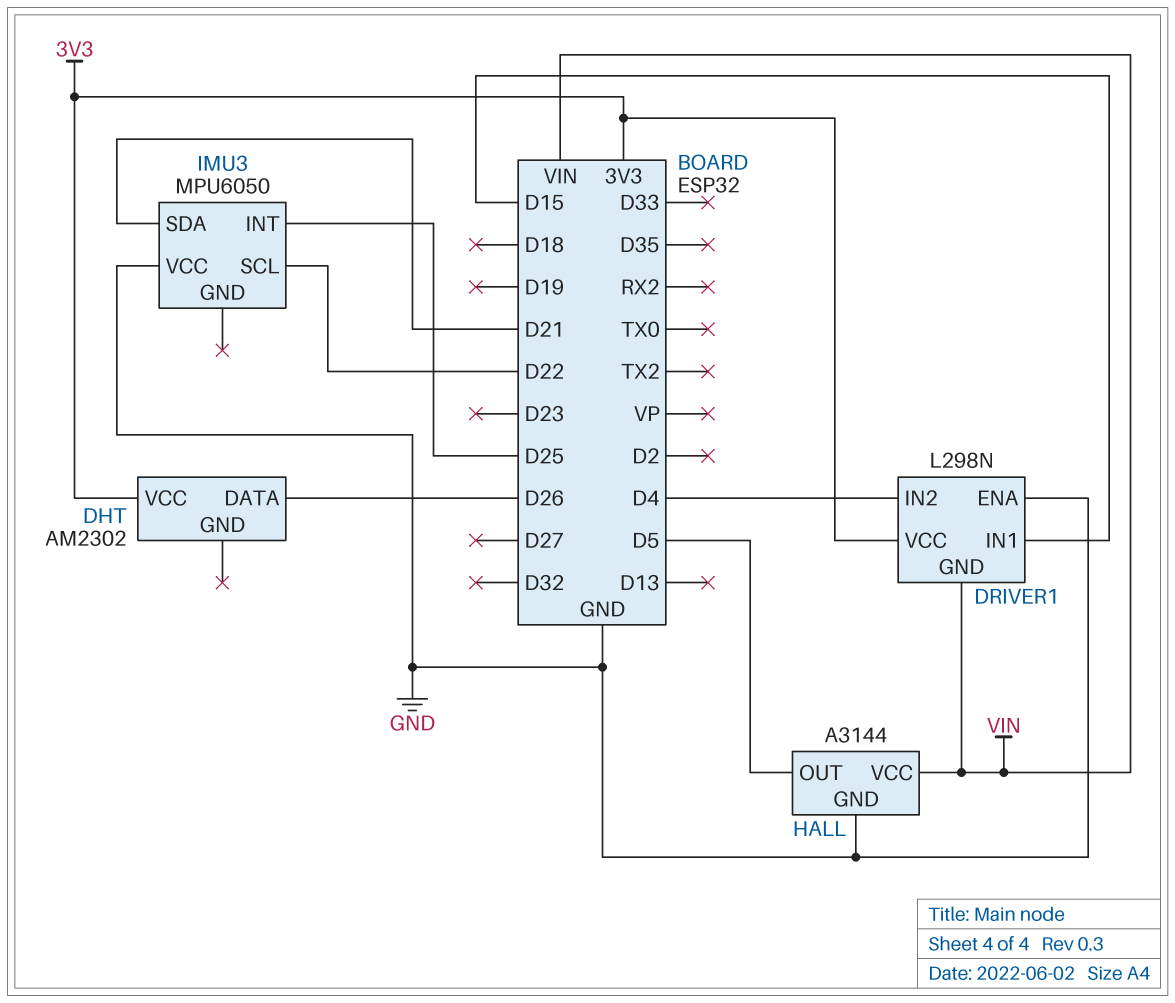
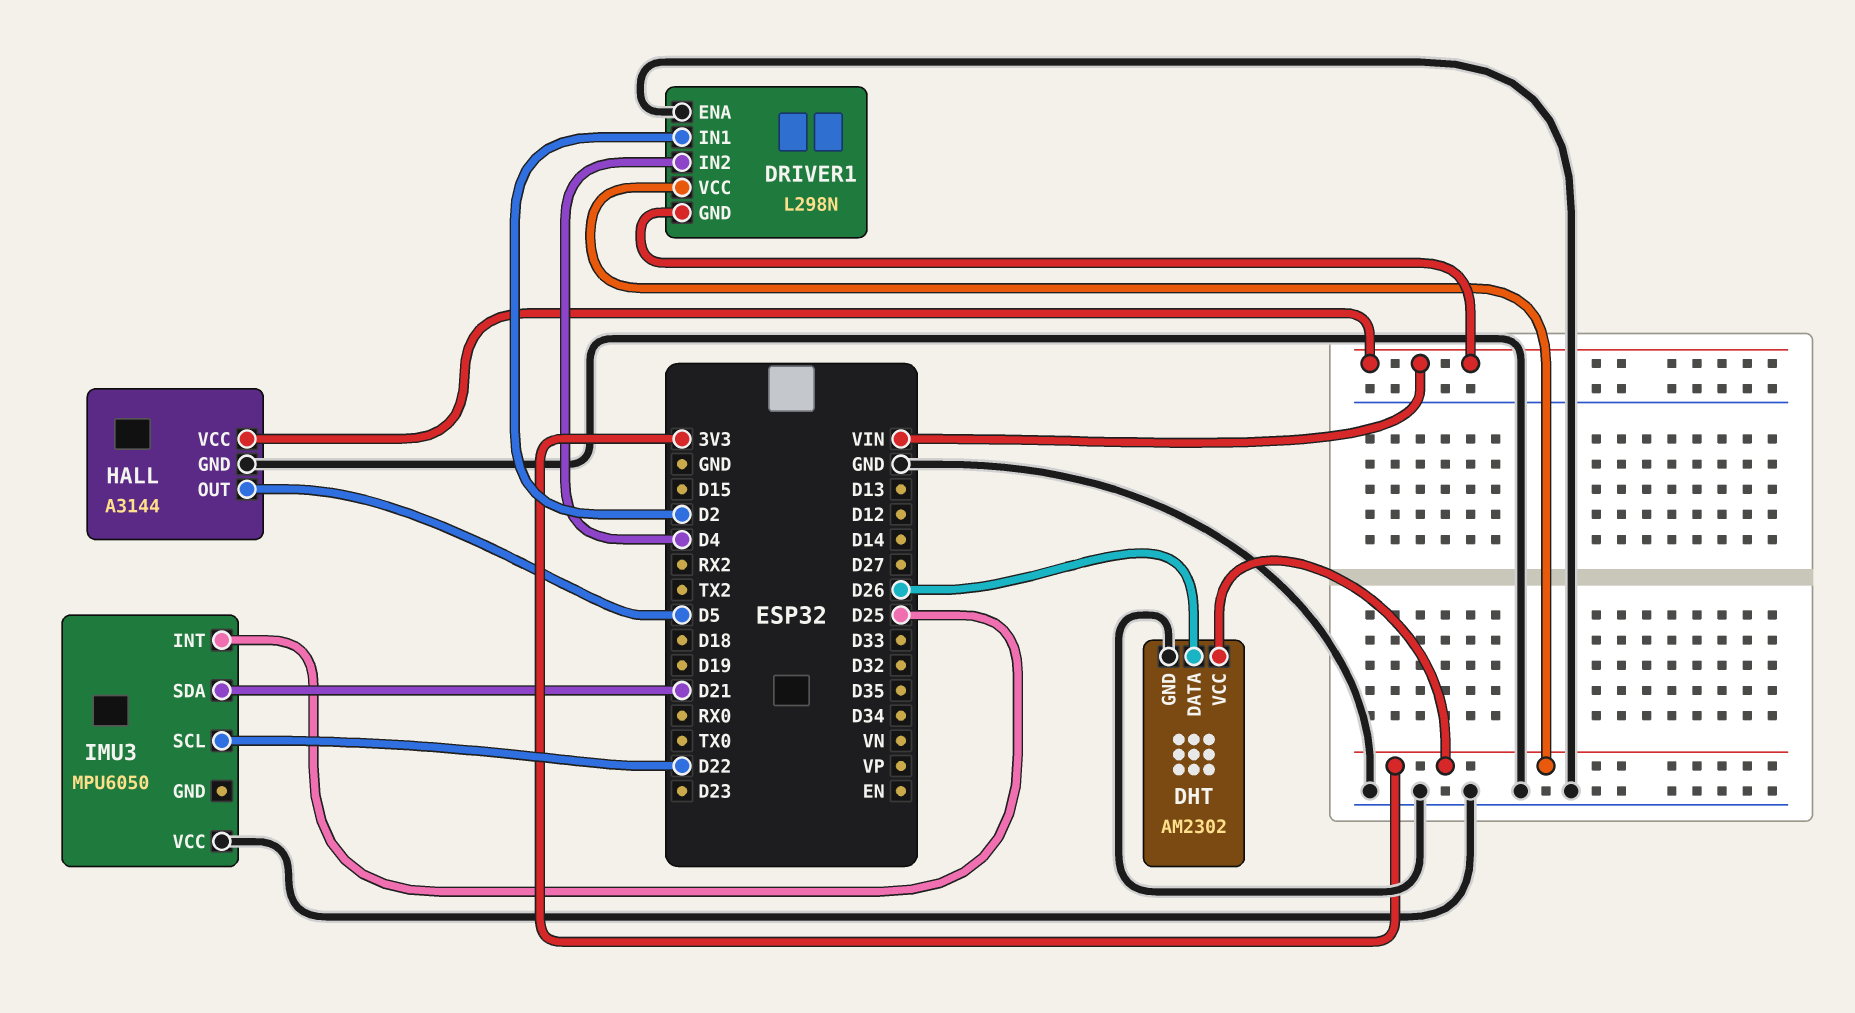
DHT pin GND: none -> GND
DRIVER1 pin IN1: D15 -> D2

